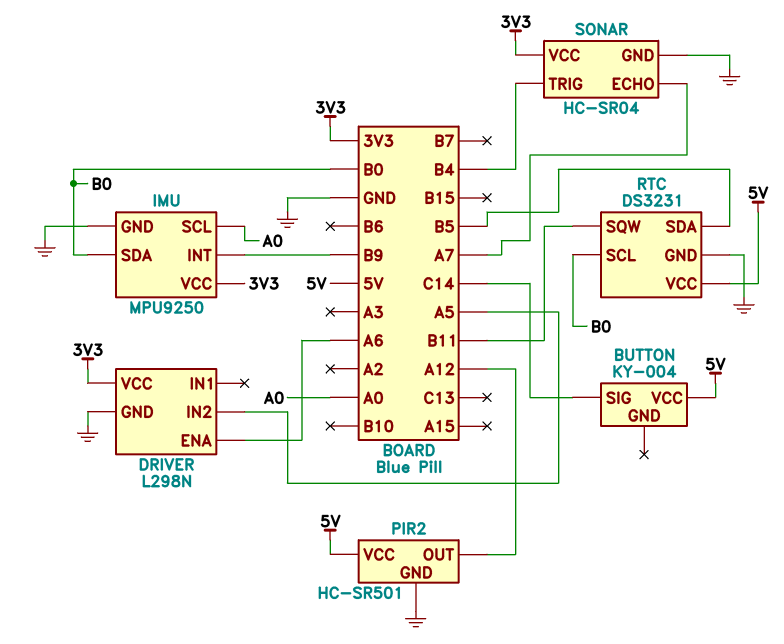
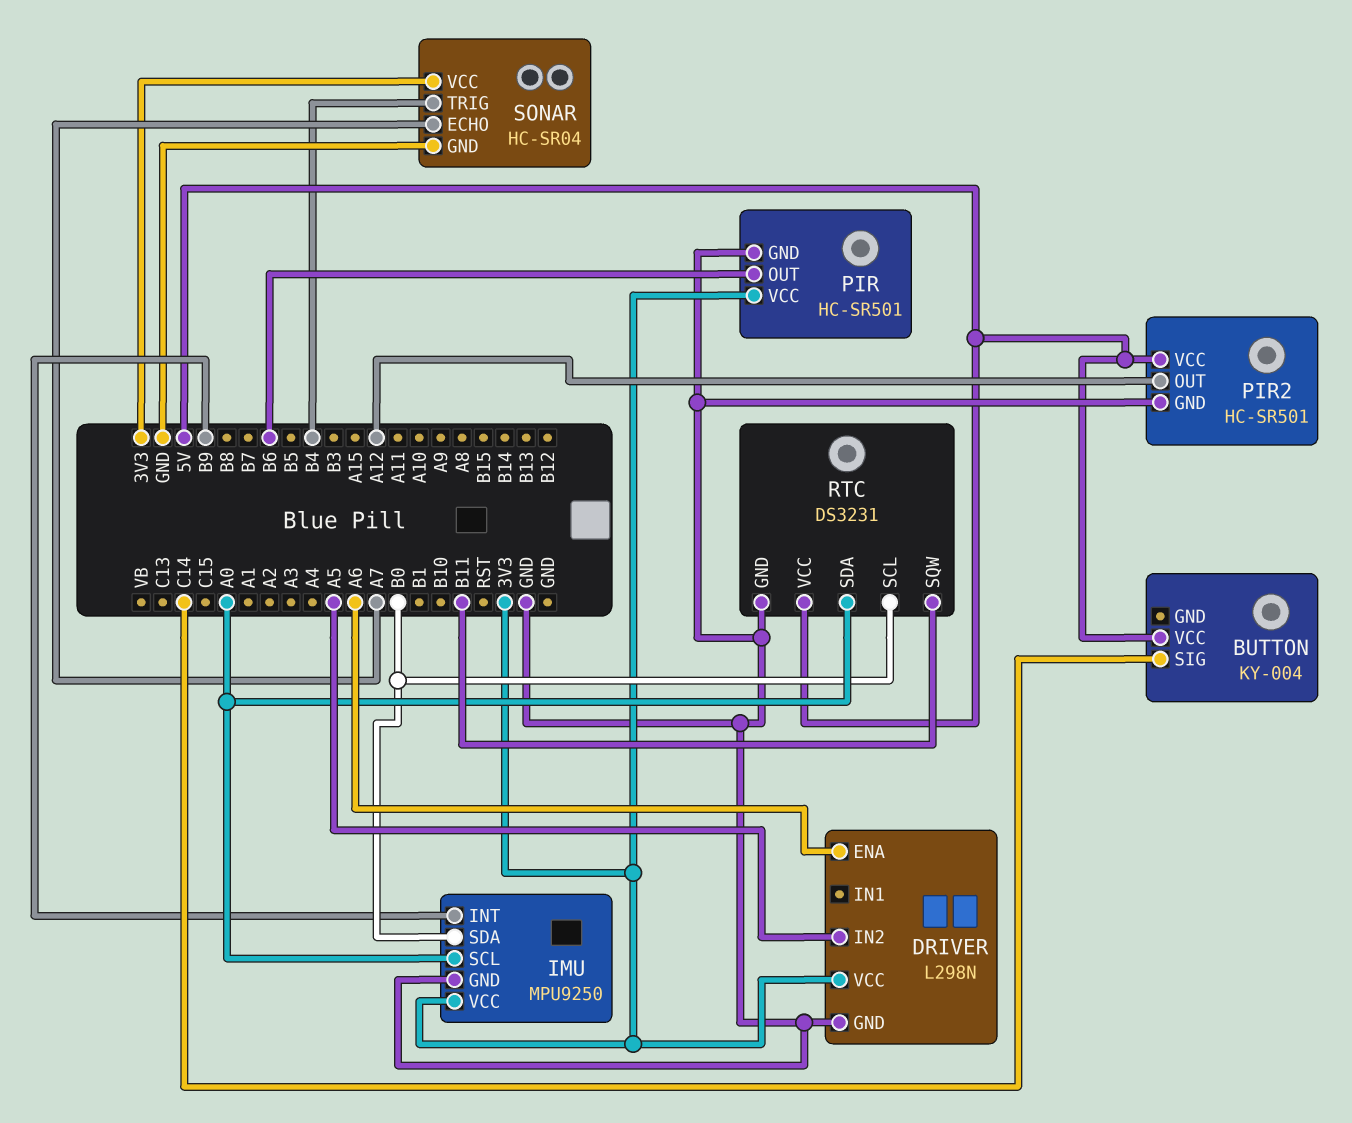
PIR: none -> HC-SR501
PIR pin GND: none -> GND
PIR pin OUT: none -> B6
PIR pin VCC: none -> 3V3
RTC pin SDA: B5 -> A0

